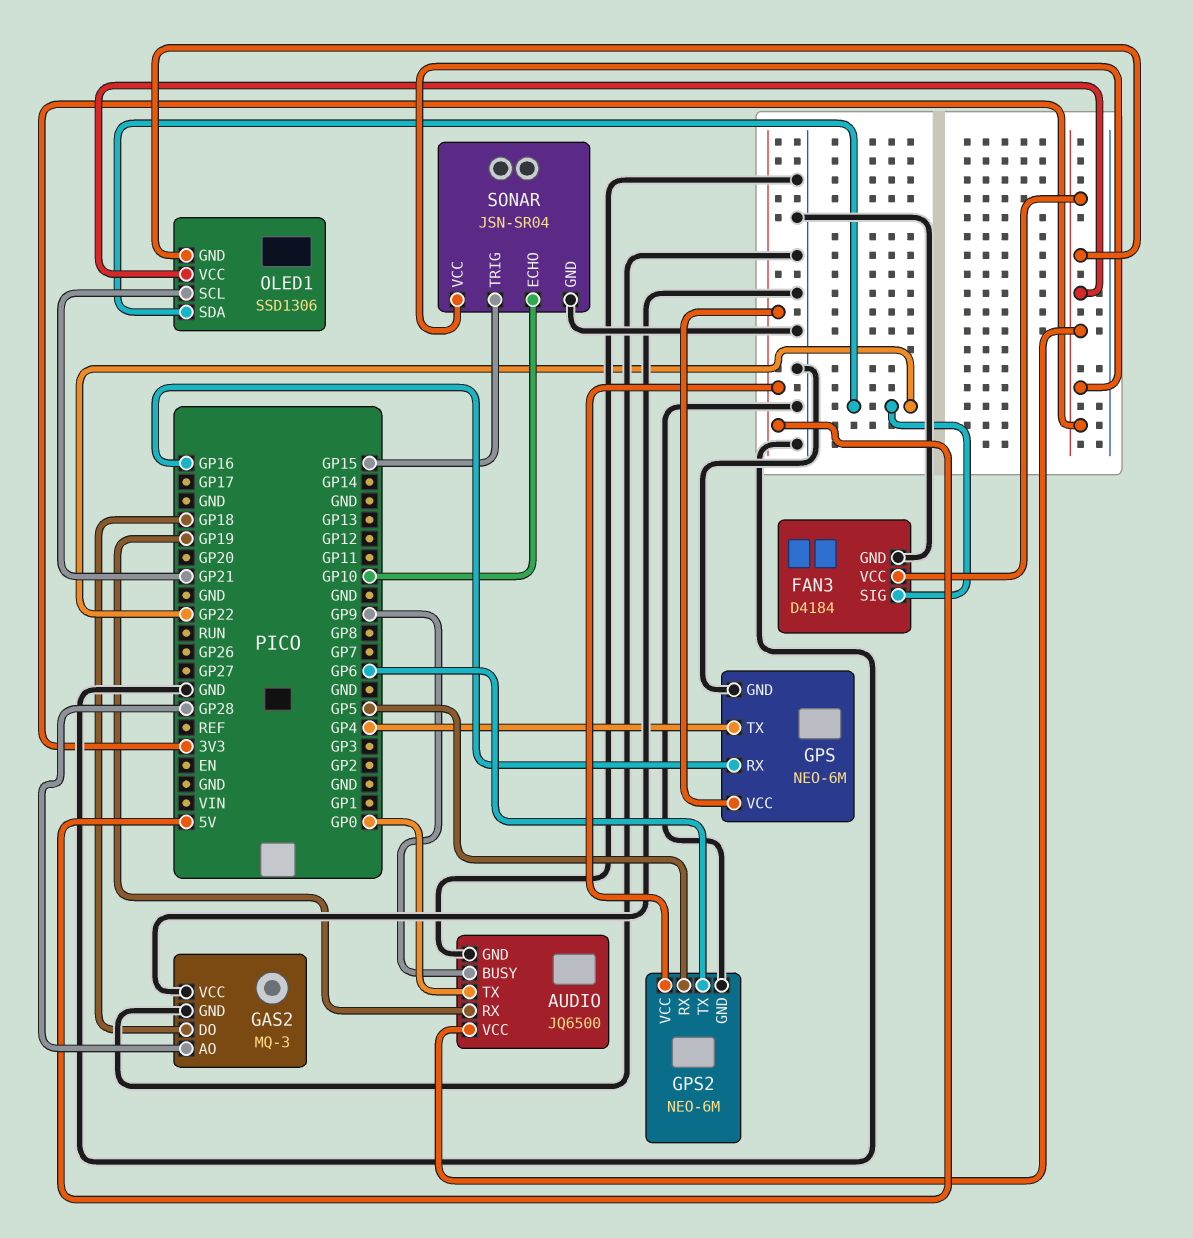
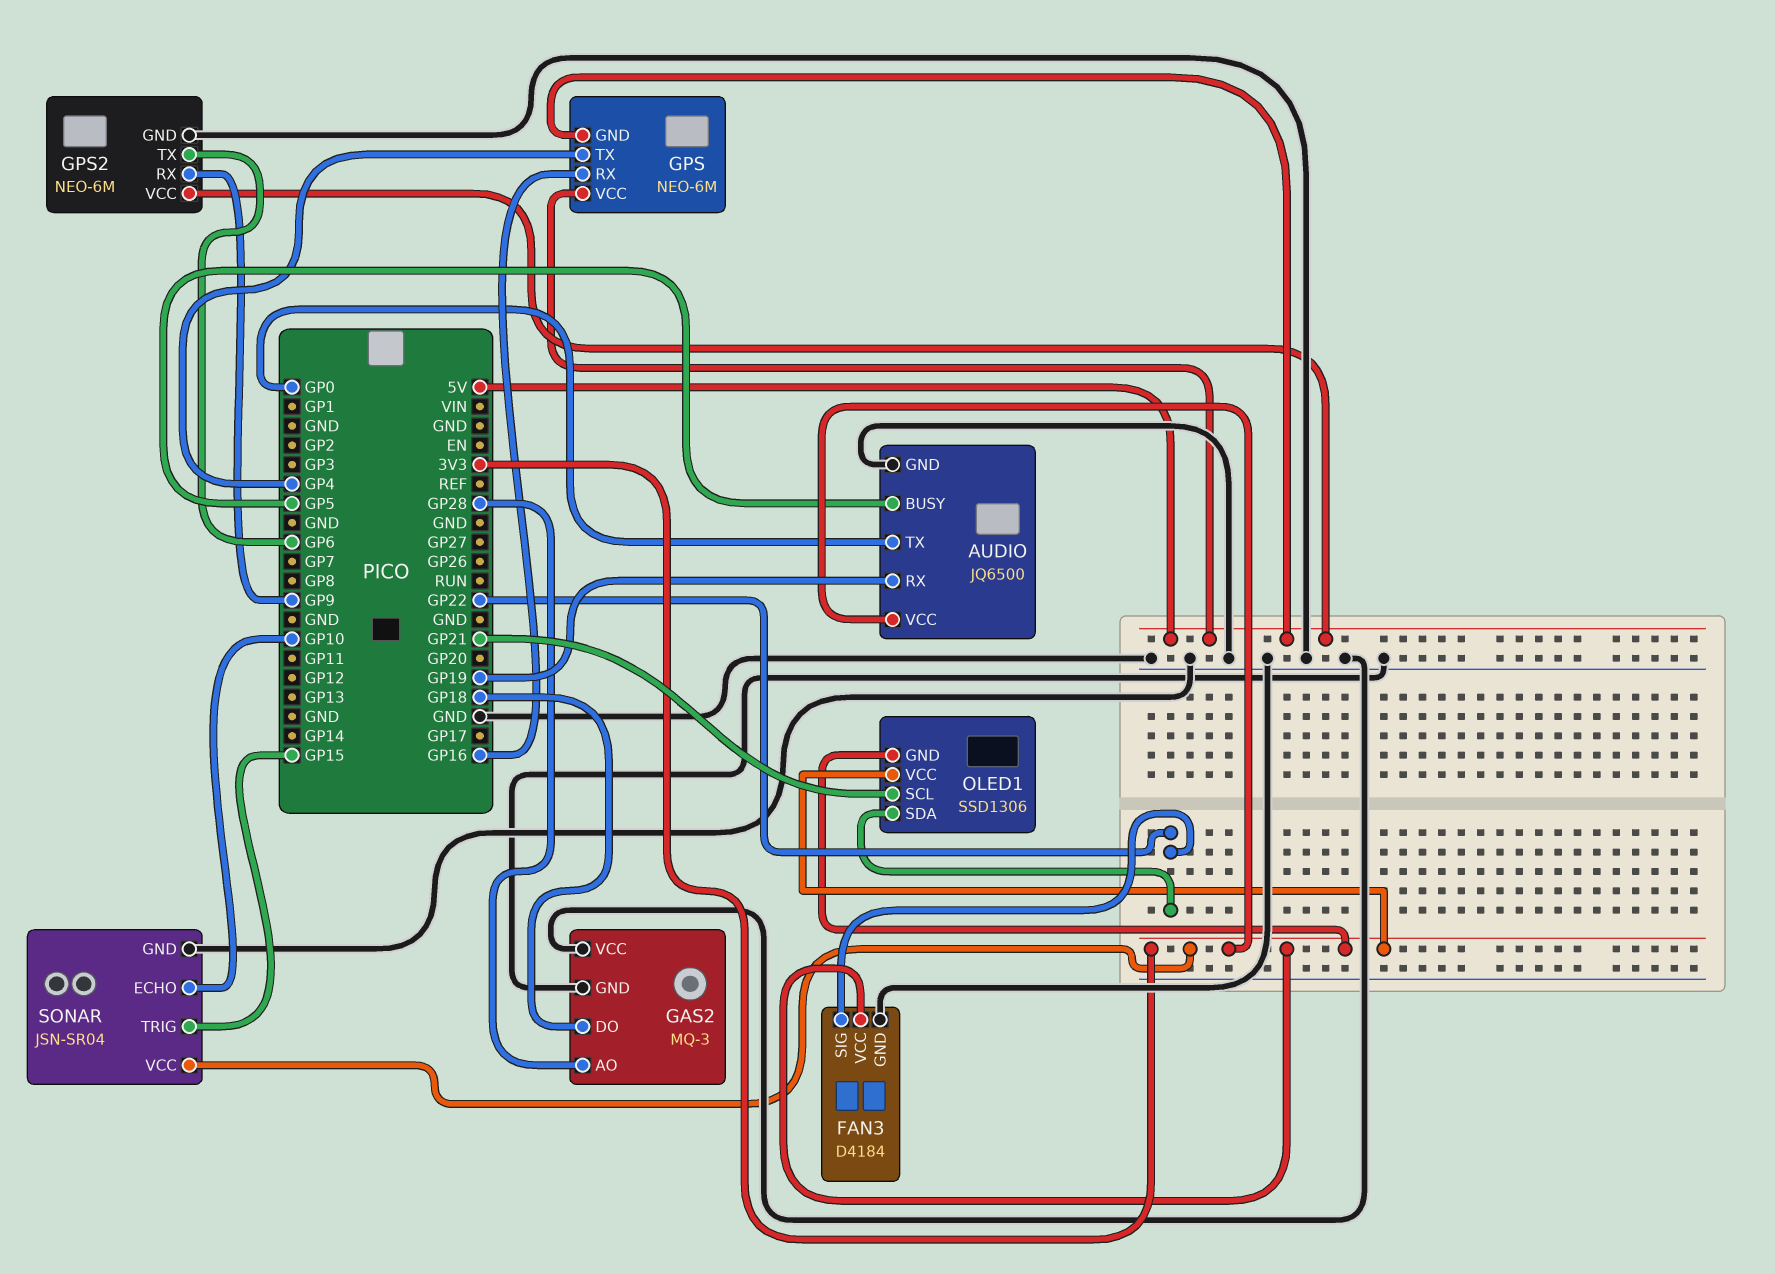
AUDIO pin BUSY: GP9 -> GP5
GPS pin GND: GND -> 5V
GPS2 pin RX: GP5 -> GP9

